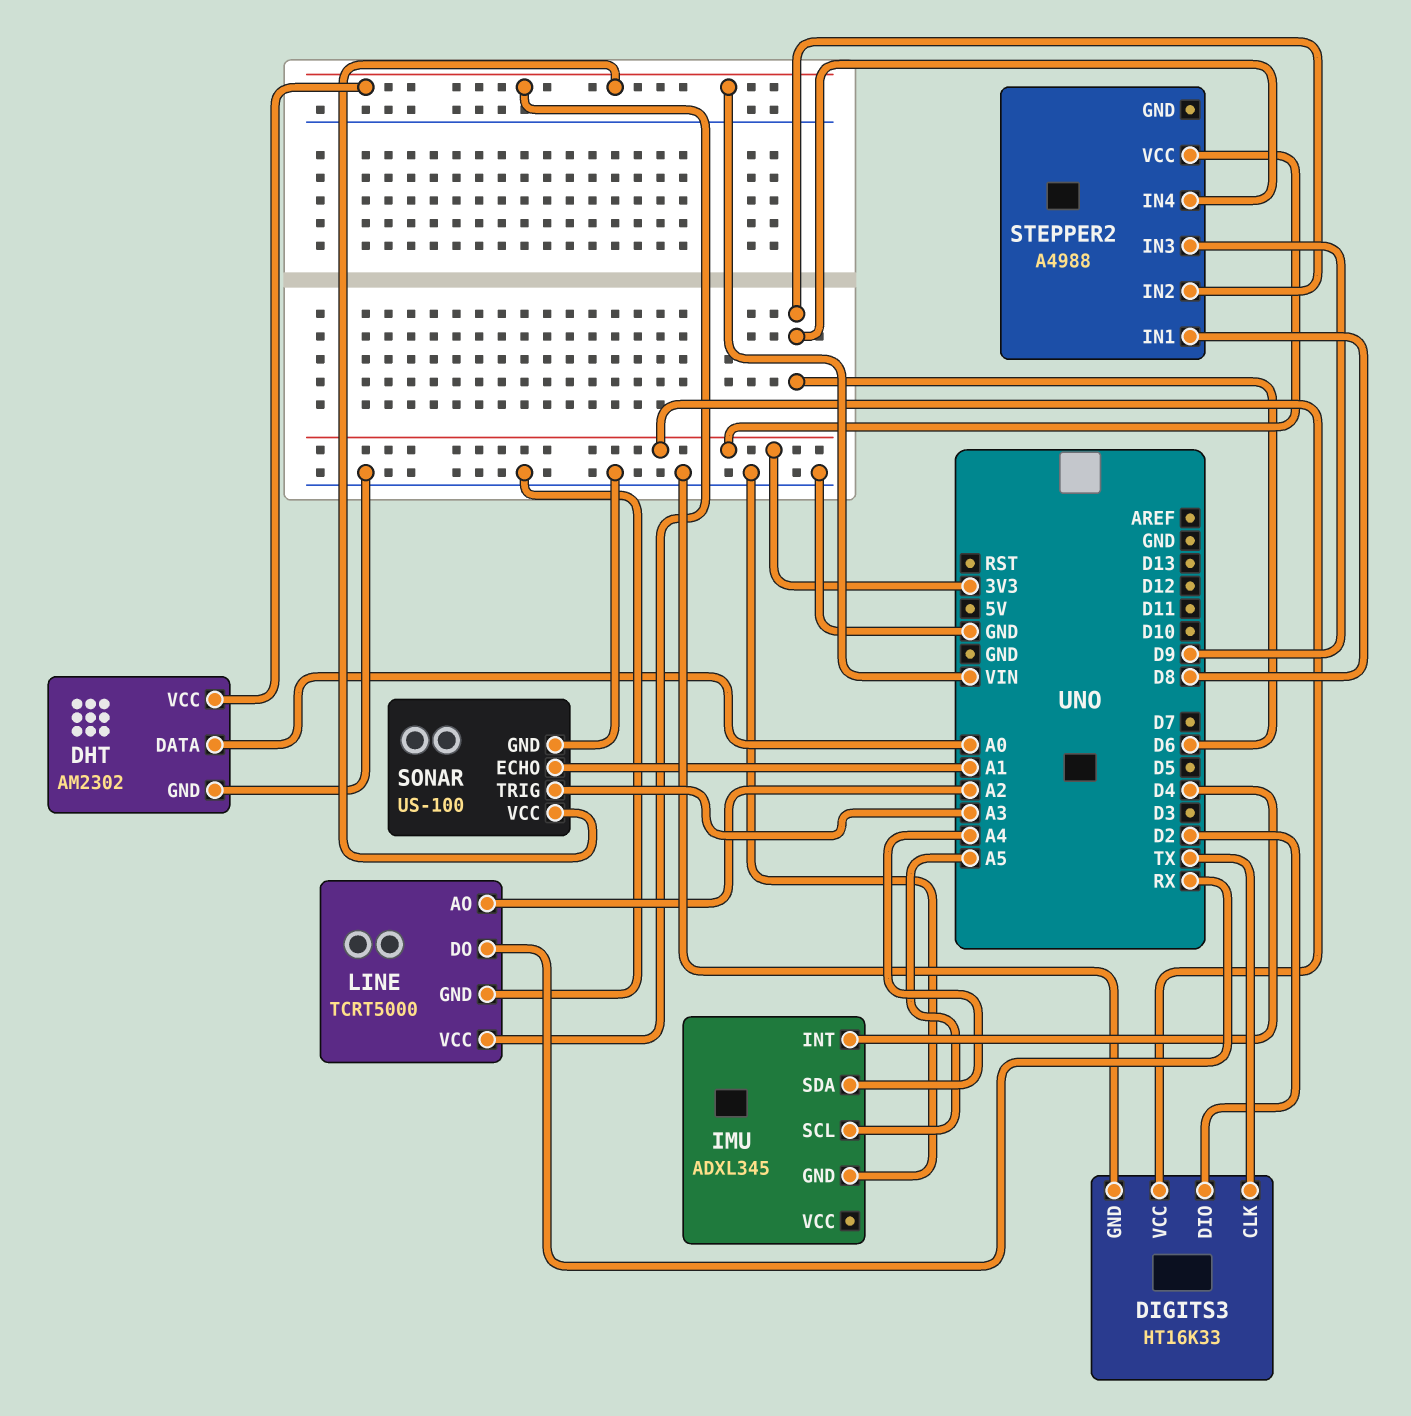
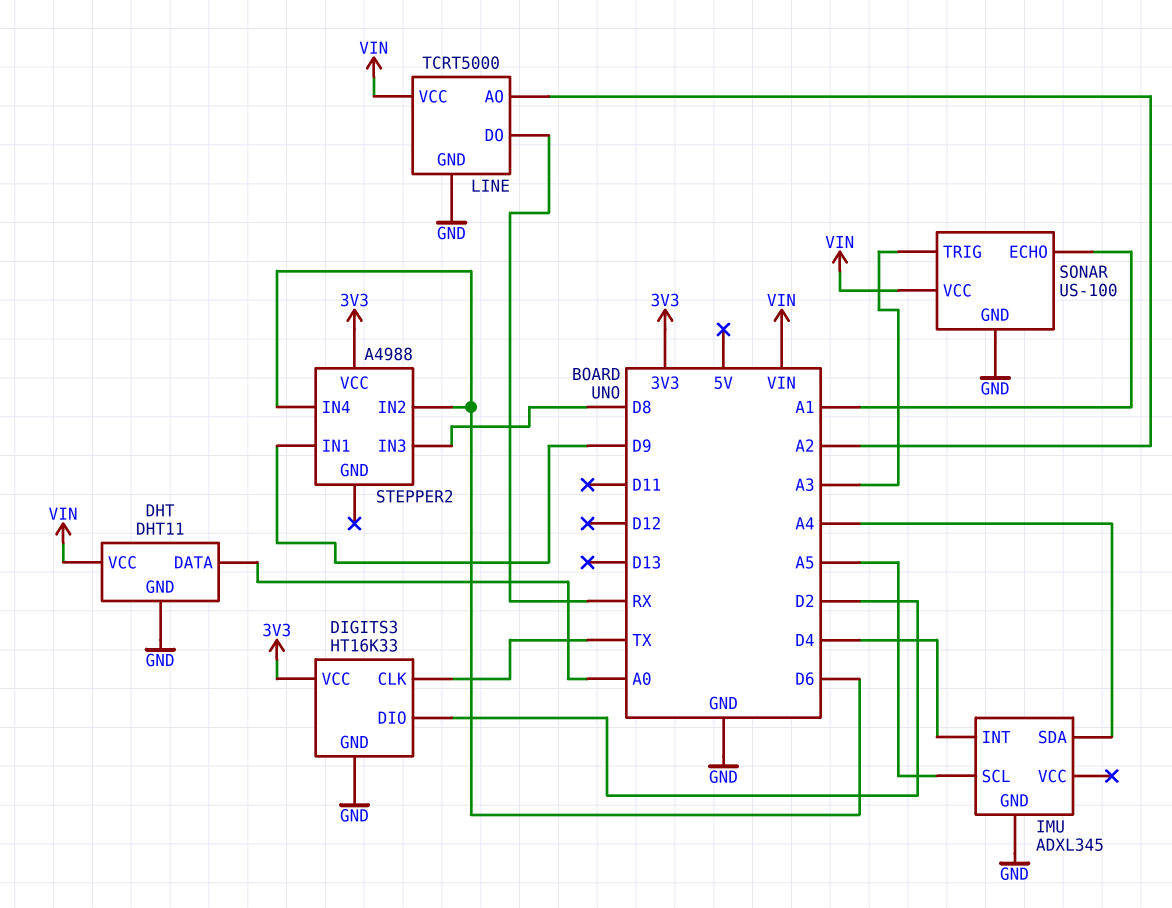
DHT: AM2302 -> DHT11
STEPPER2 pin IN1: D8 -> D9
STEPPER2 pin IN3: D9 -> D8

